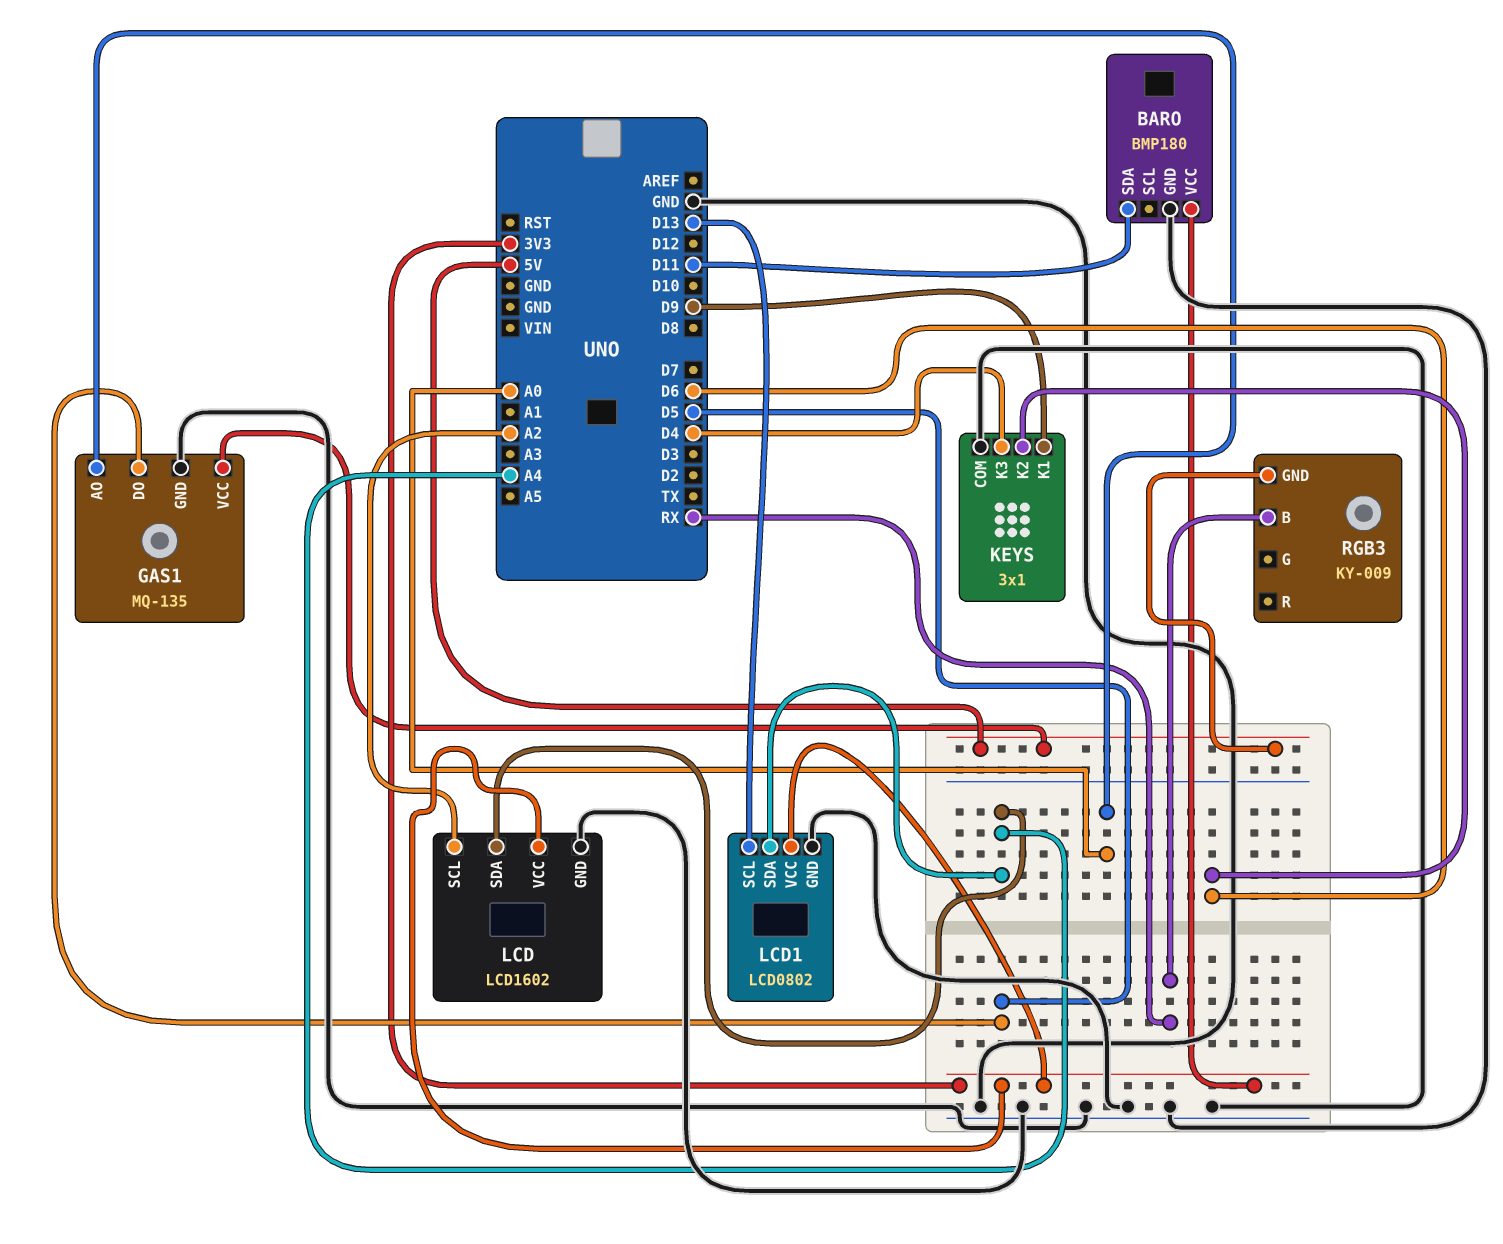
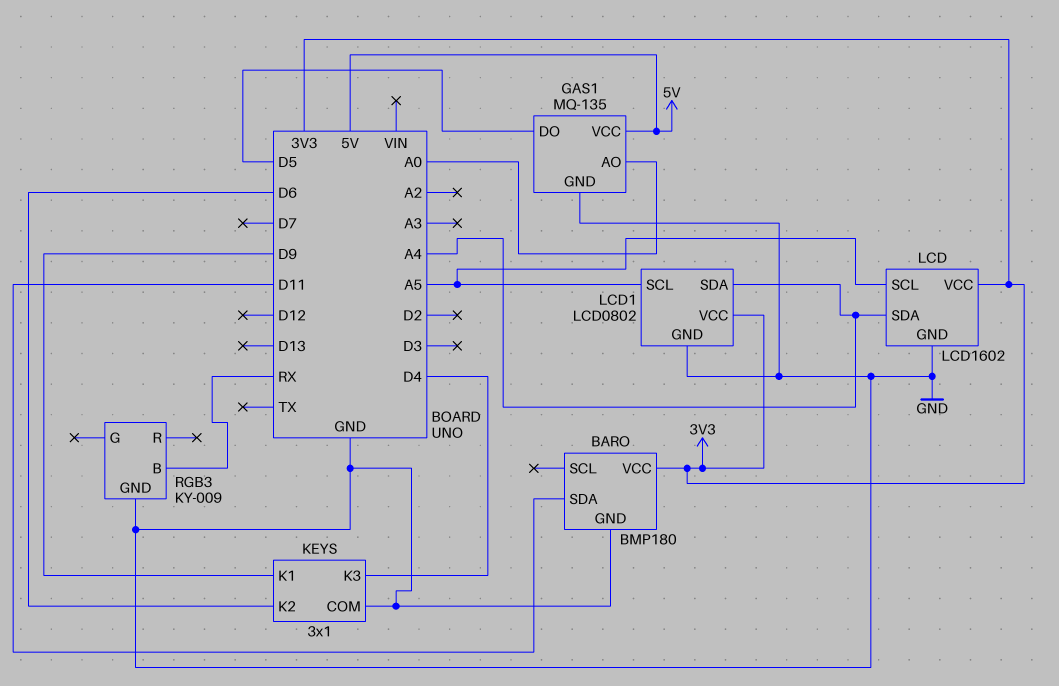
LCD pin SCL: A2 -> A5
LCD1 pin SCL: D13 -> A5
RGB3 pin GND: 5V -> GND

